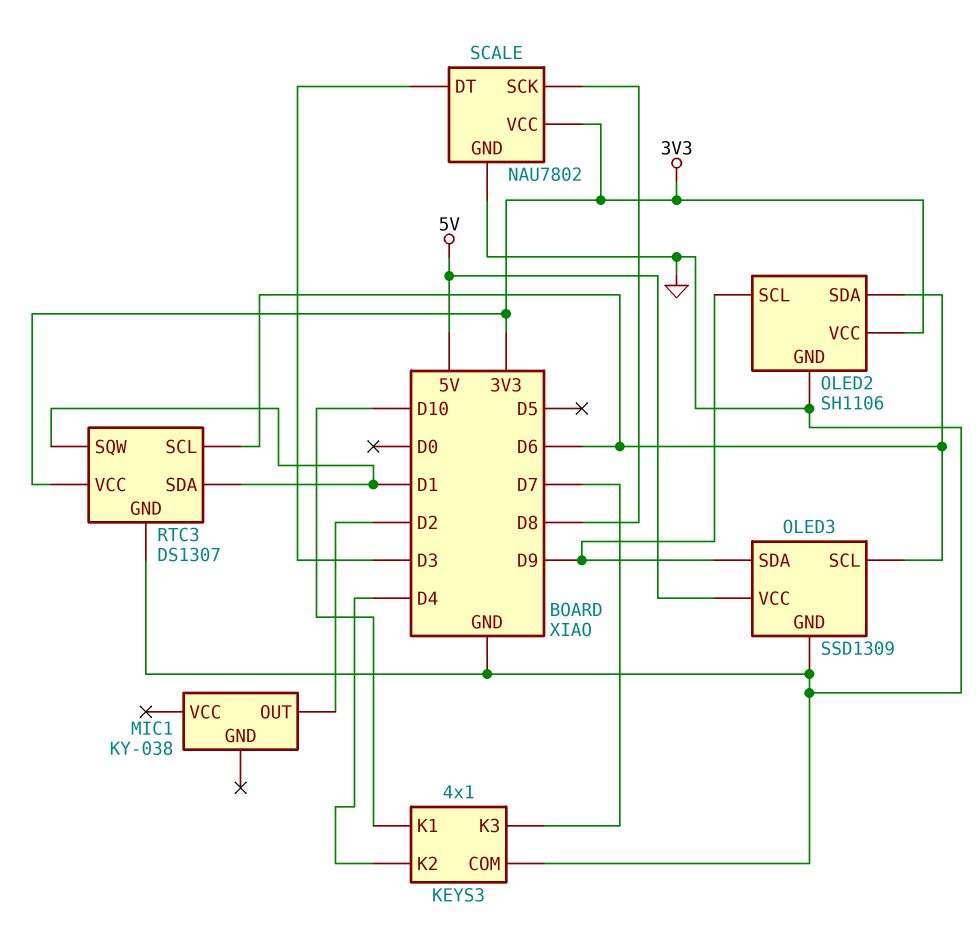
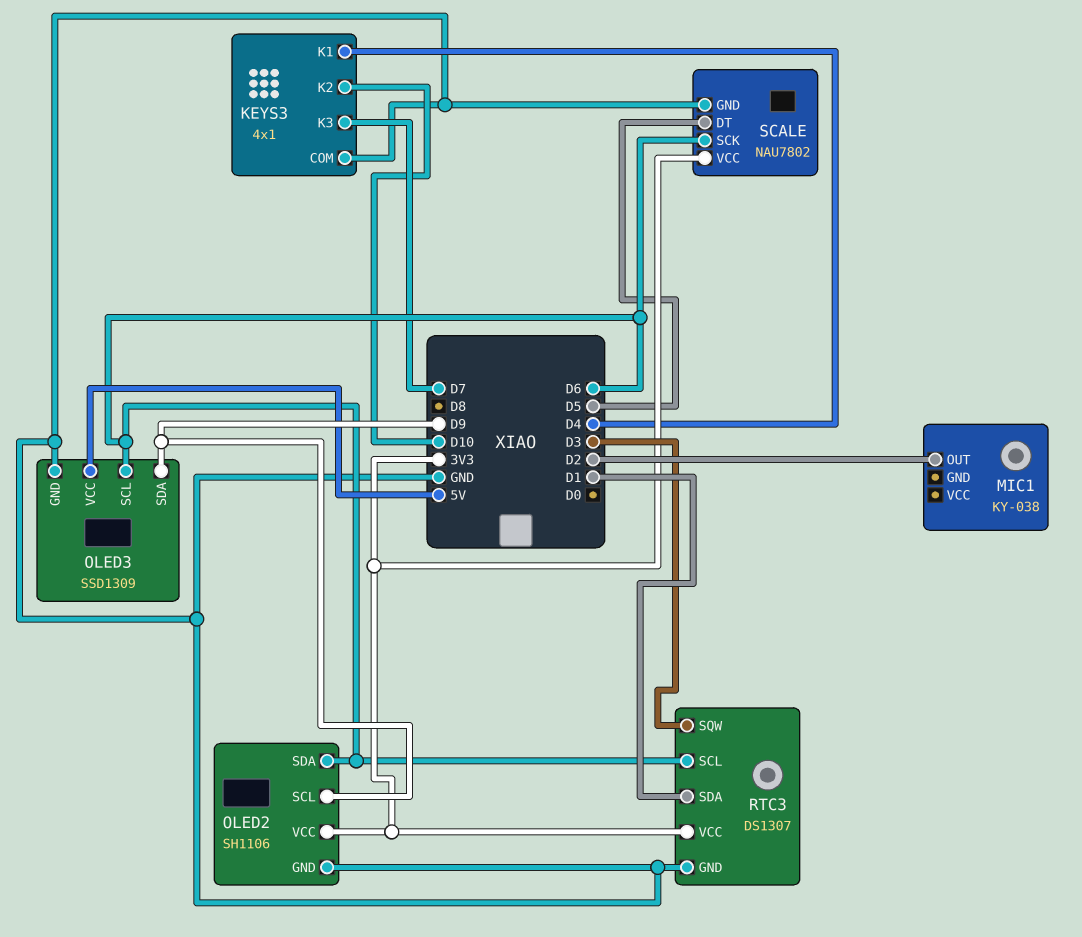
KEYS3 pin K1: D10 -> D4
KEYS3 pin K2: D4 -> D10
RTC3 pin SQW: D1 -> D3
SCALE pin DT: D3 -> D5
SCALE pin SCK: D8 -> D6

